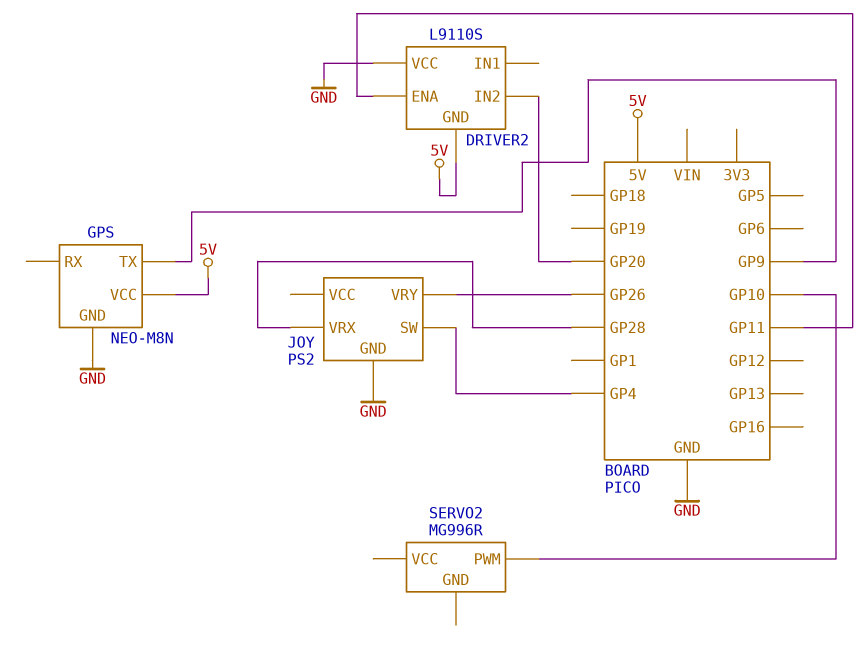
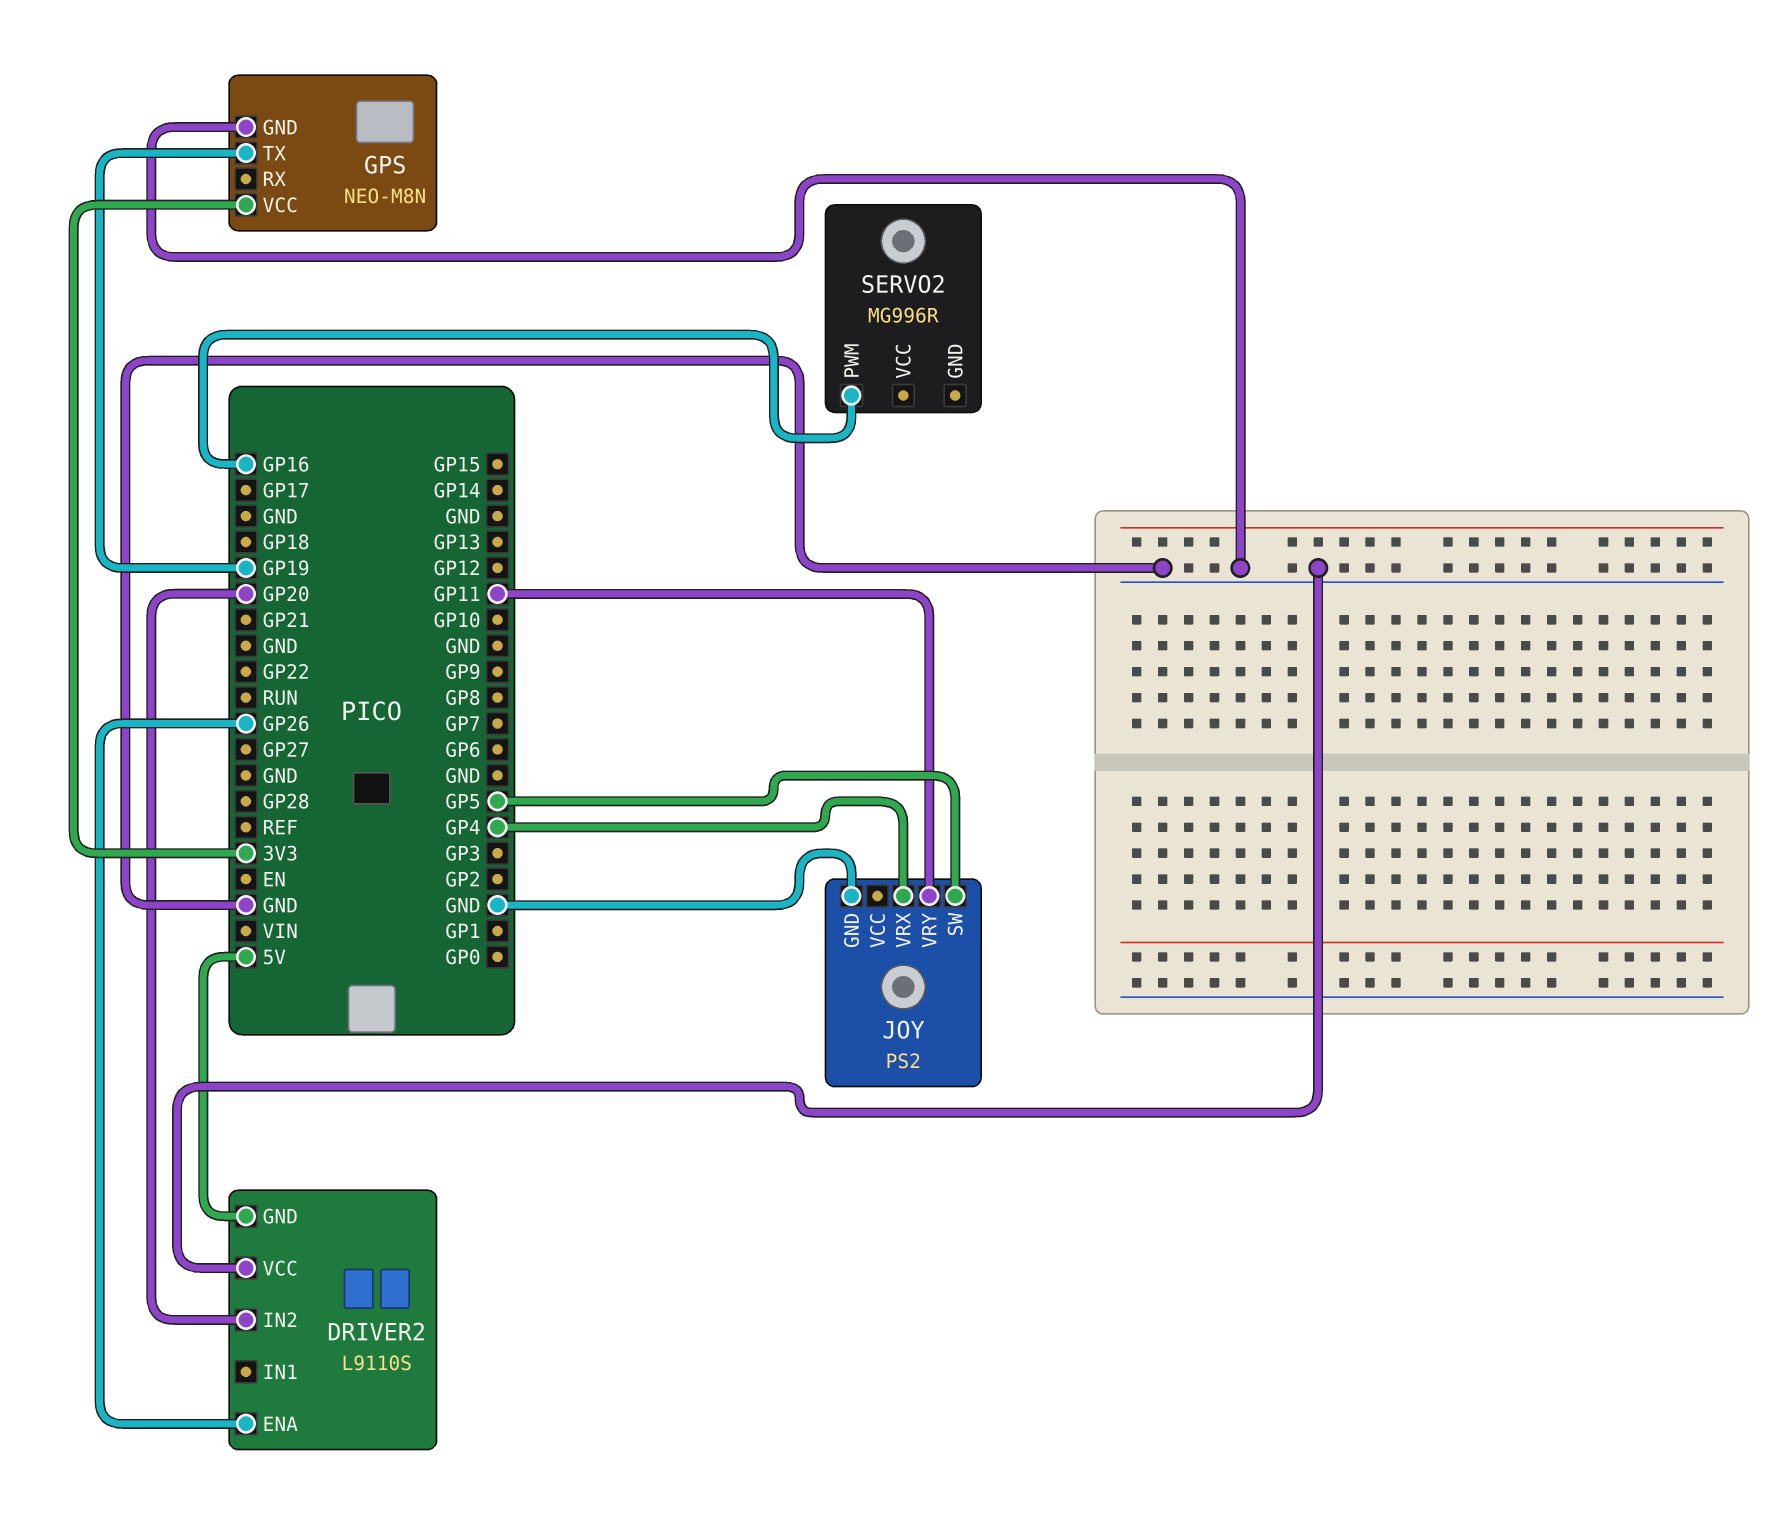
DRIVER2 pin ENA: GP11 -> GP26
GPS pin TX: GP9 -> GP19
GPS pin VCC: 5V -> 3V3
JOY pin SW: GP4 -> GP5
JOY pin VRX: GP28 -> GP4
JOY pin VRY: GP26 -> GP11
SERVO2 pin PWM: GP10 -> GP16

